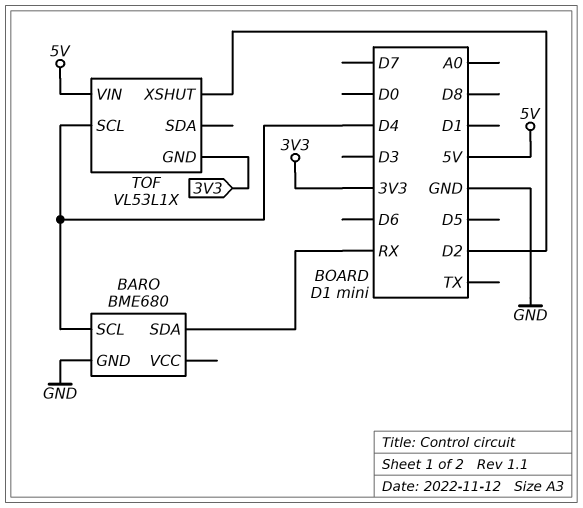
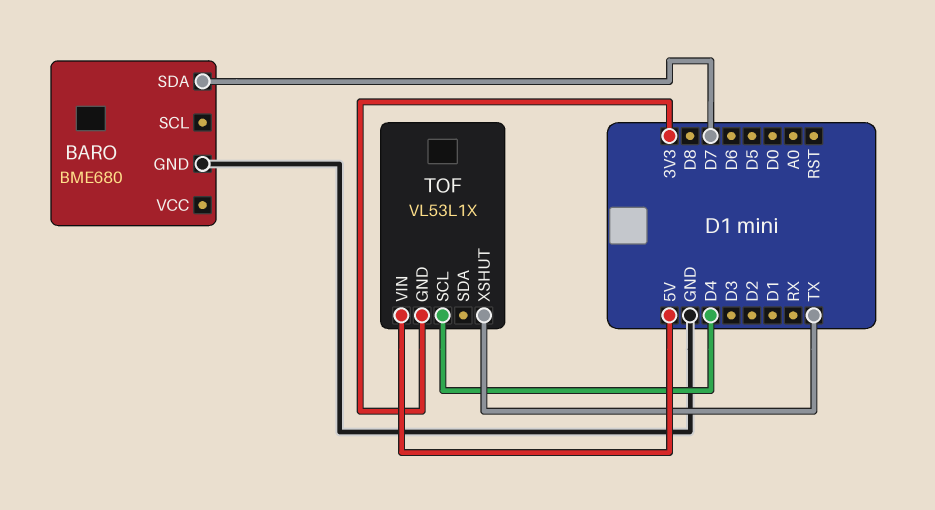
BARO pin SCL: D4 -> none
BARO pin SDA: RX -> D7
TOF pin XSHUT: D2 -> TX

